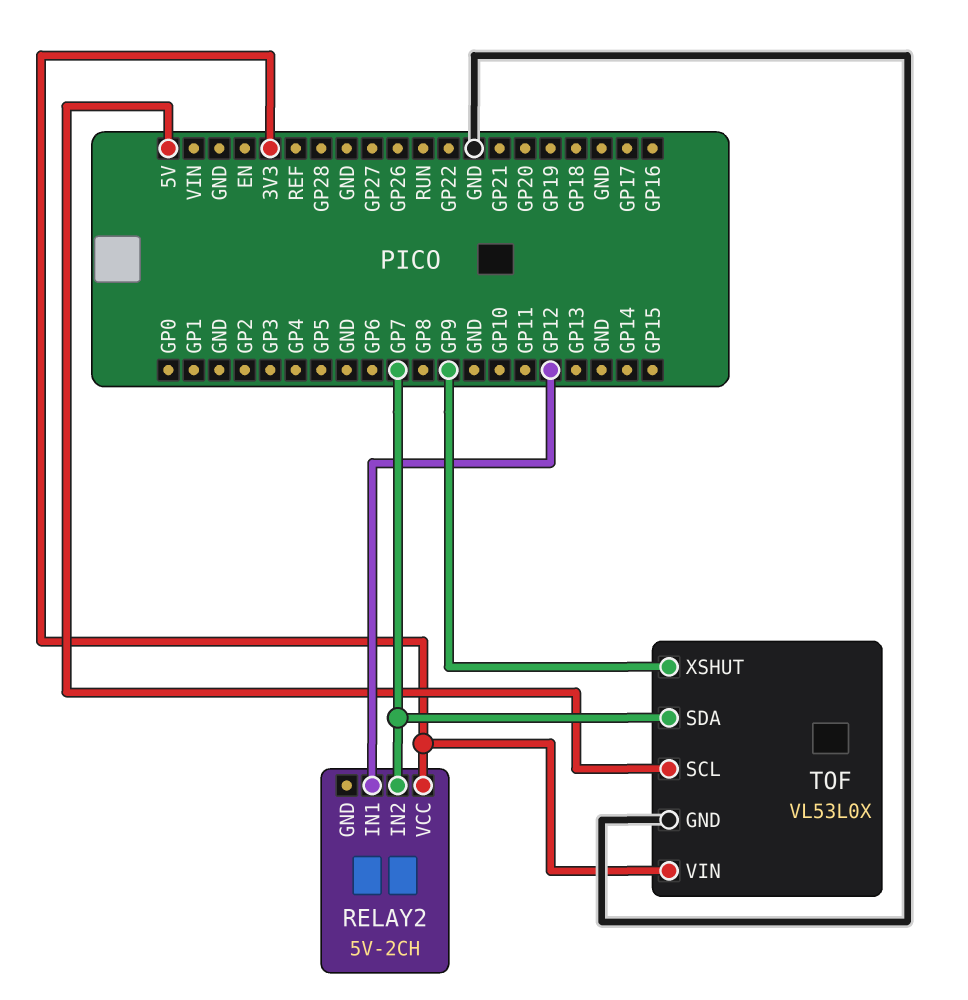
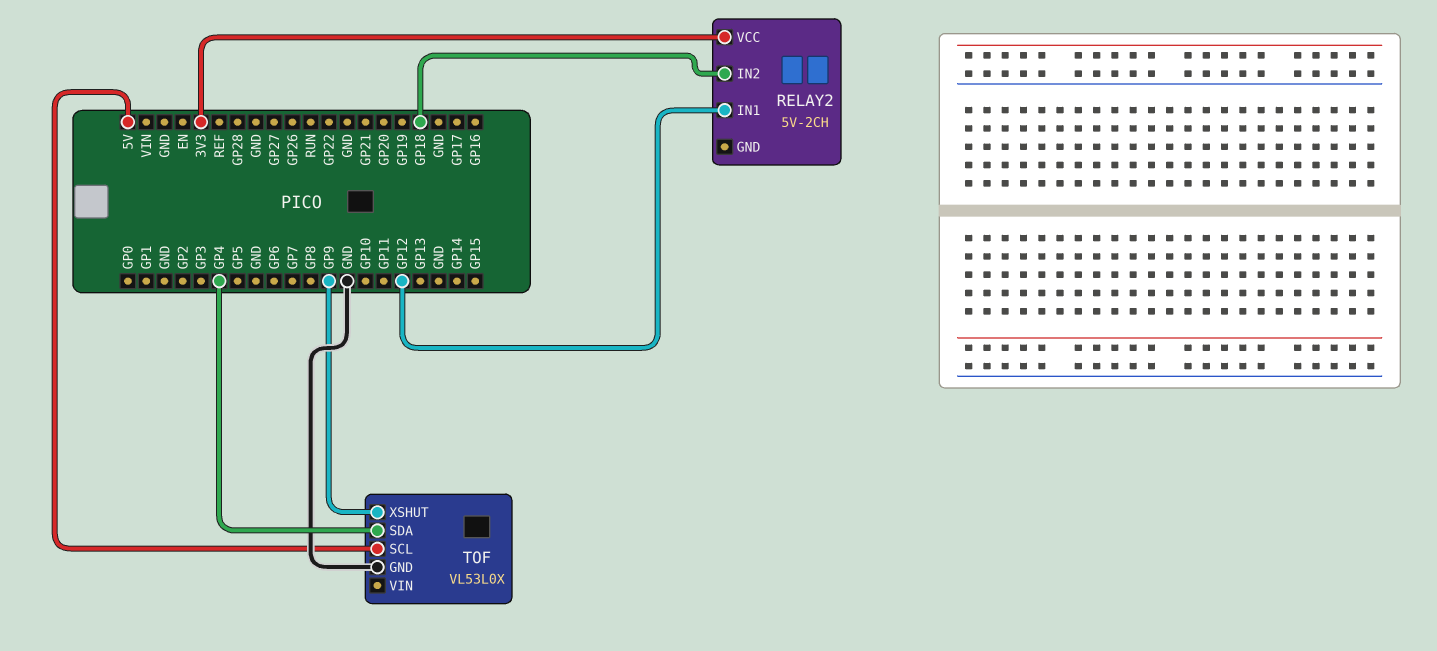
RELAY2 pin IN2: GP7 -> GP18
TOF pin SDA: GP7 -> GP4
TOF pin VIN: 3V3 -> none

